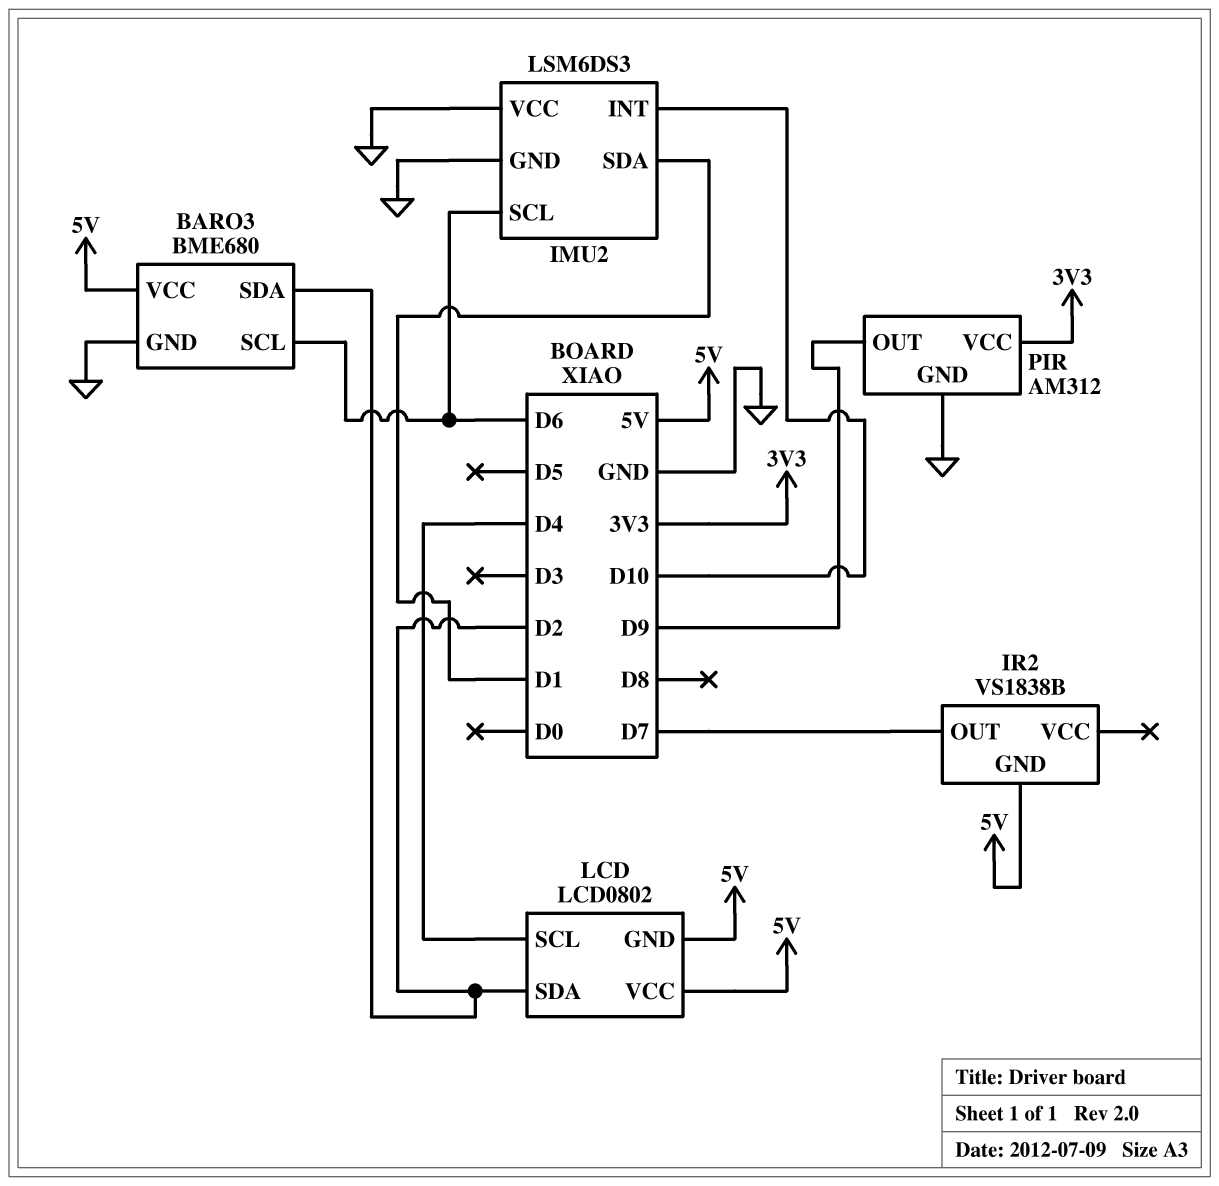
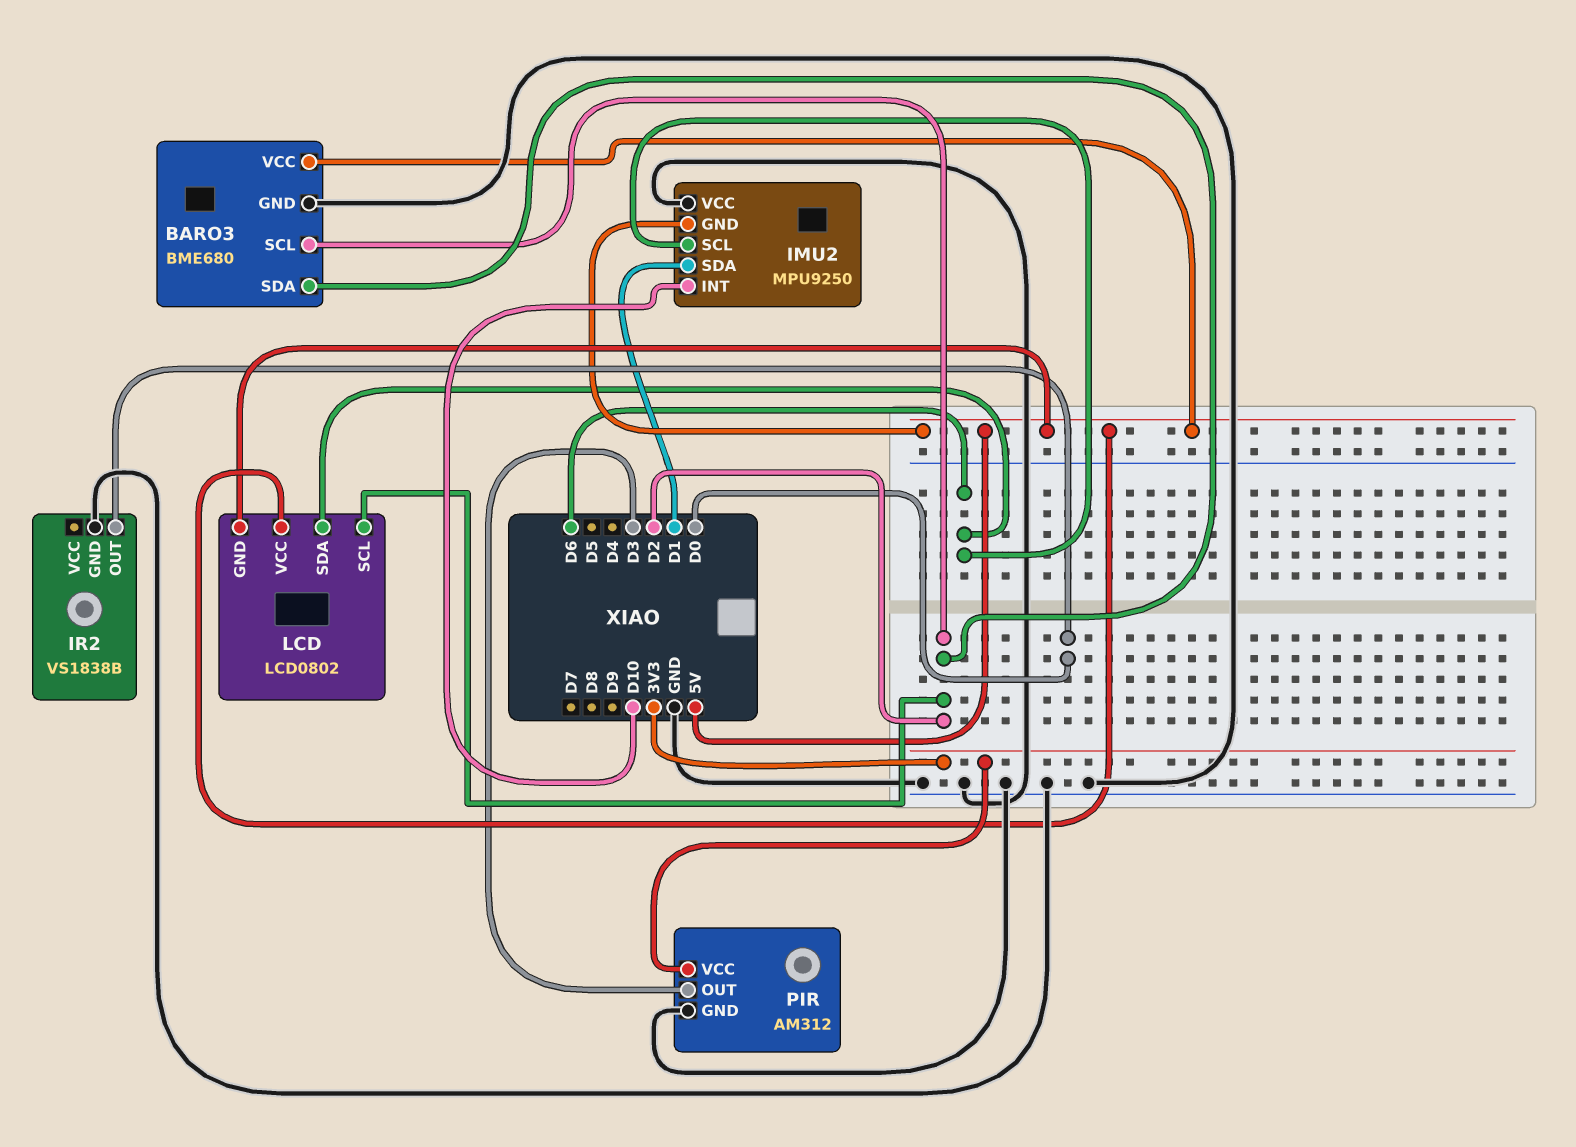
BARO3 pin SCL: D6 -> D2
IMU2: LSM6DS3 -> MPU9250
IMU2 pin GND: GND -> 5V
IR2 pin GND: 5V -> GND
IR2 pin OUT: D7 -> D0
LCD pin SCL: D4 -> D2
LCD pin SDA: D2 -> D6
PIR pin OUT: D9 -> D3

